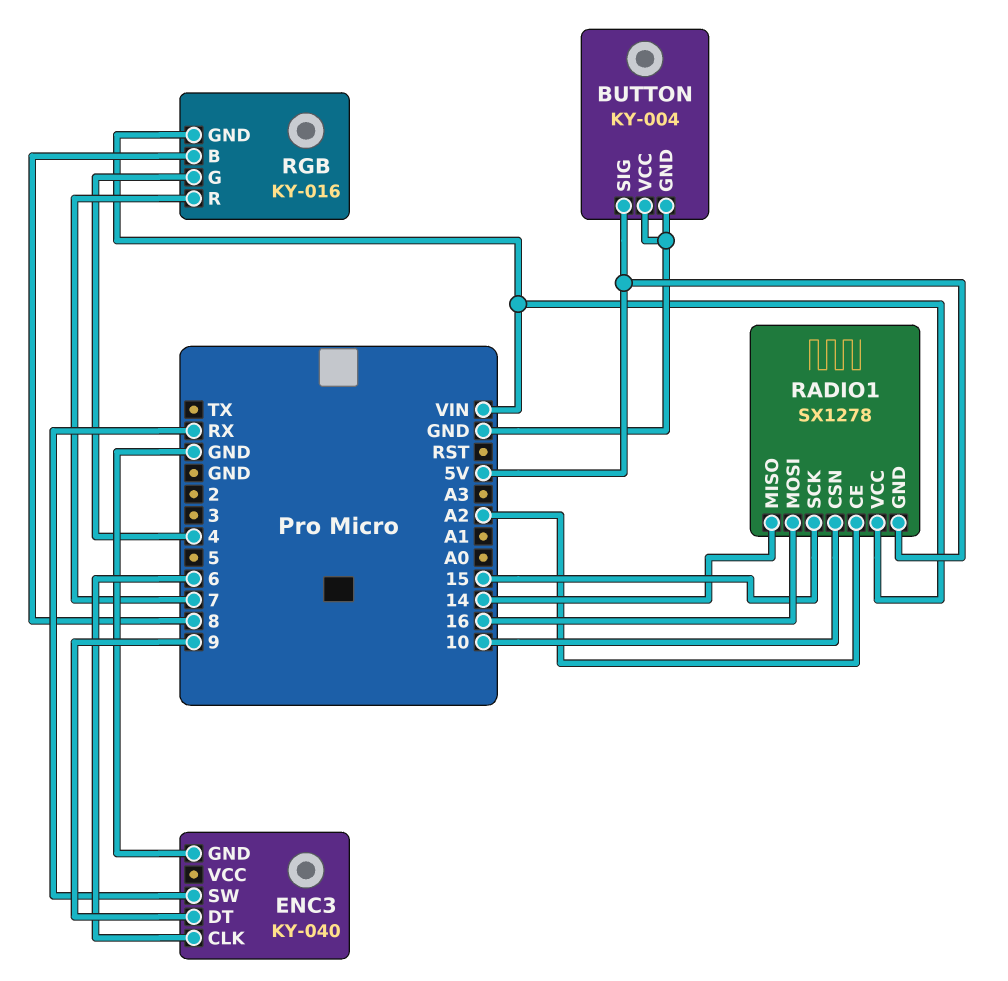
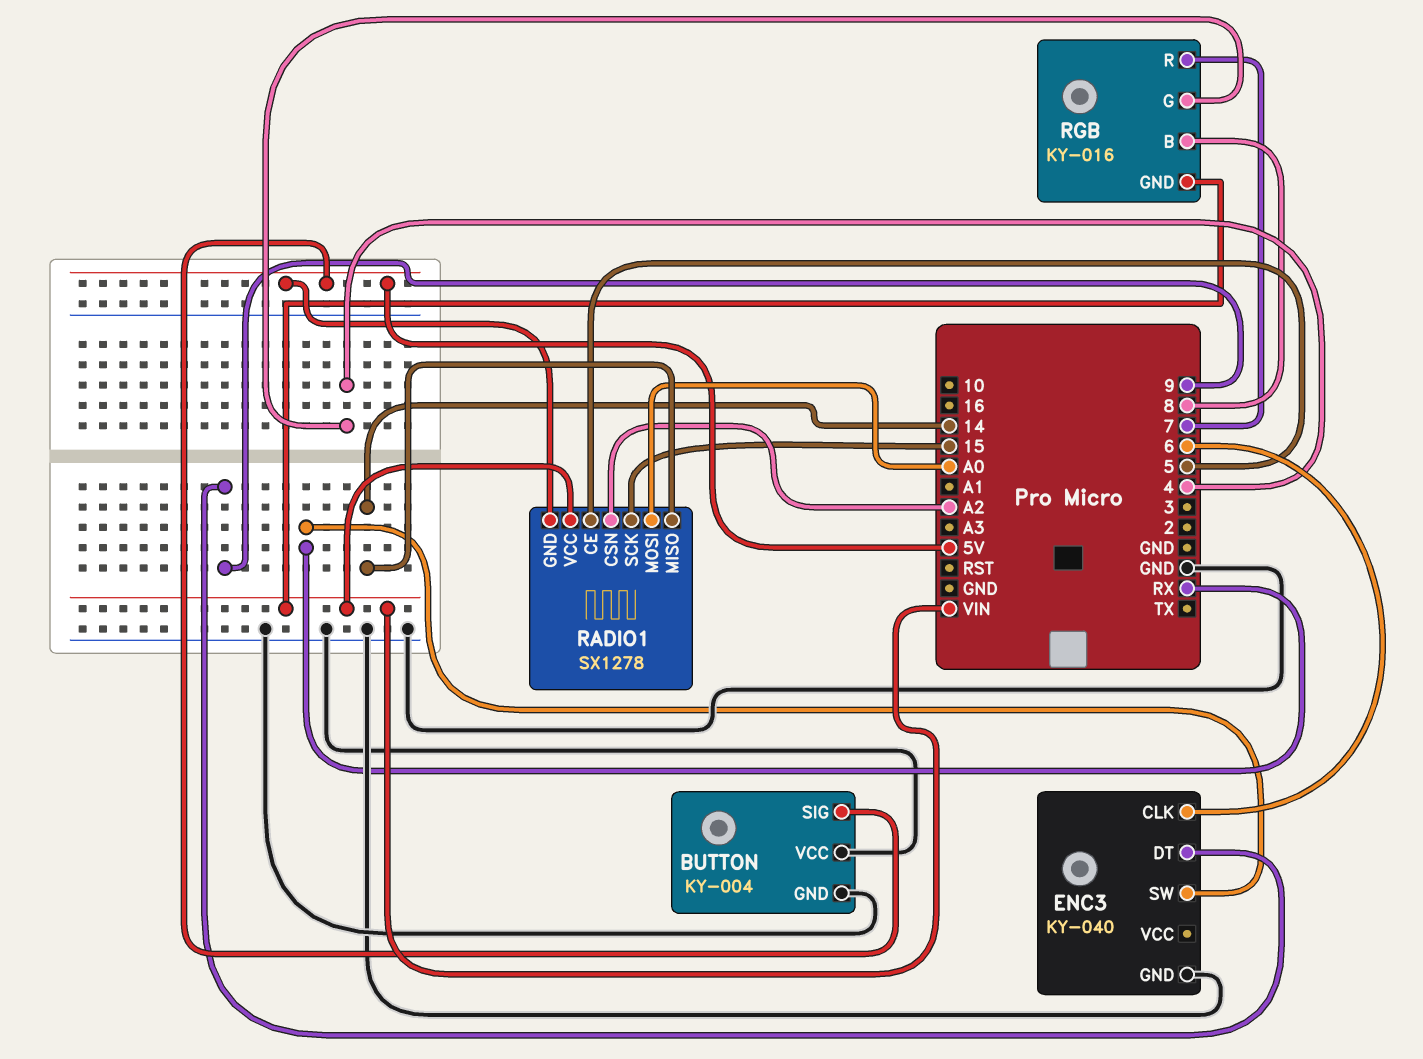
RADIO1 pin CE: A2 -> 5
RADIO1 pin CSN: 10 -> A2
RADIO1 pin MOSI: 16 -> A0

